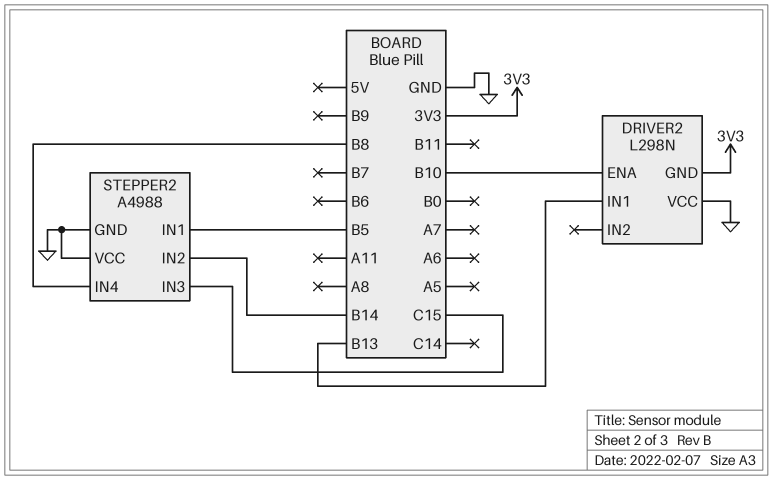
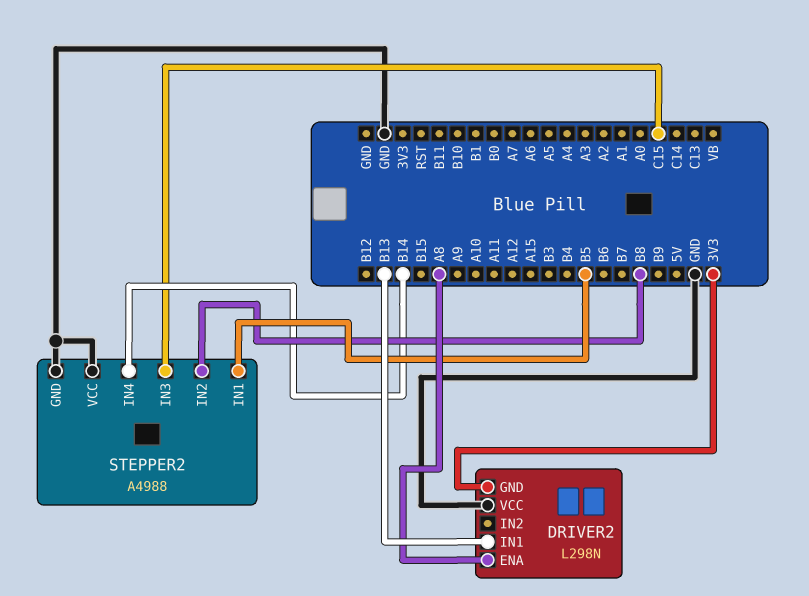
DRIVER2 pin ENA: B10 -> A8
STEPPER2 pin IN2: B14 -> B8
STEPPER2 pin IN4: B8 -> B14

